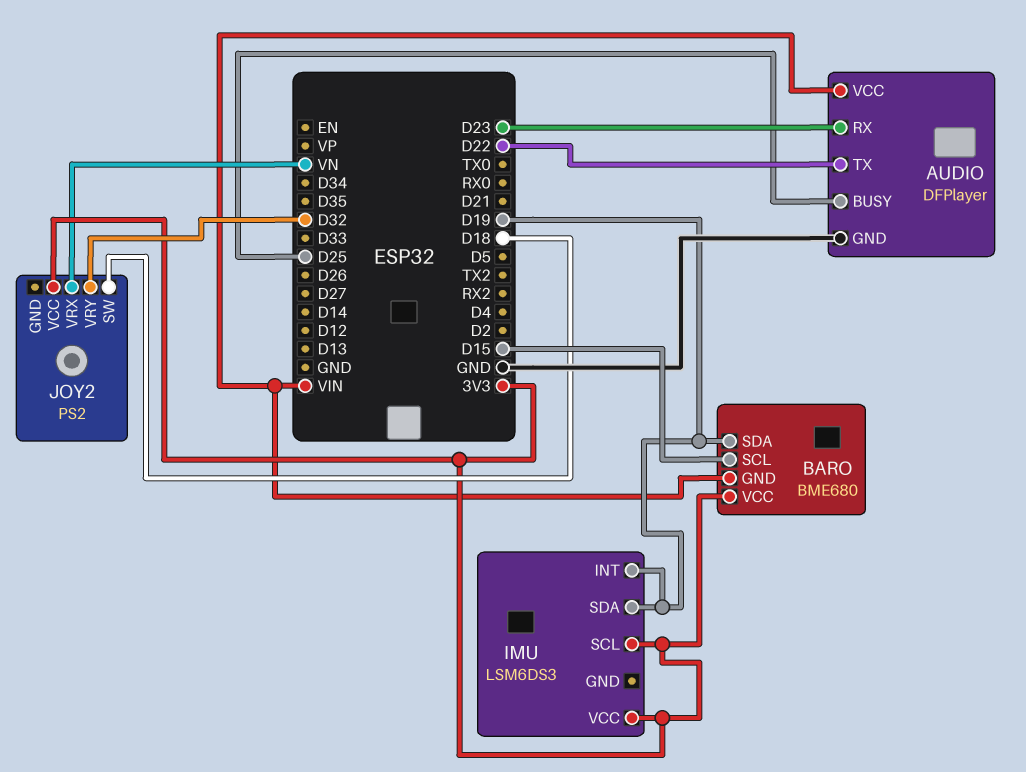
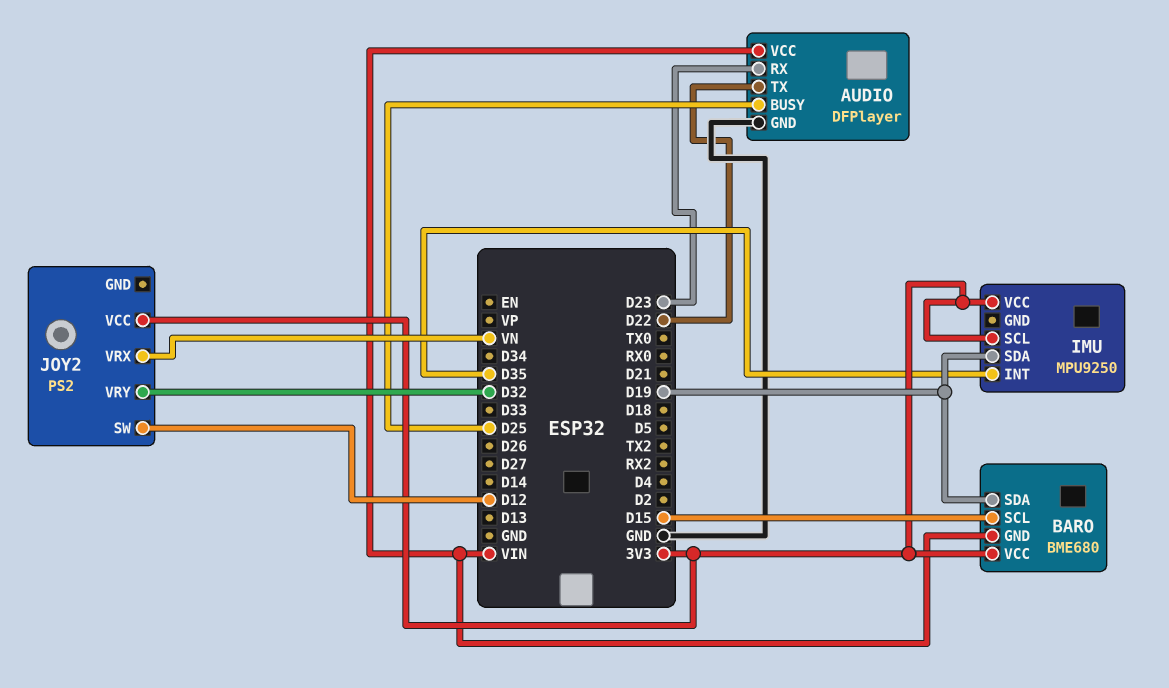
IMU: LSM6DS3 -> MPU9250
IMU pin INT: D19 -> D35
JOY2 pin SW: D18 -> D12

